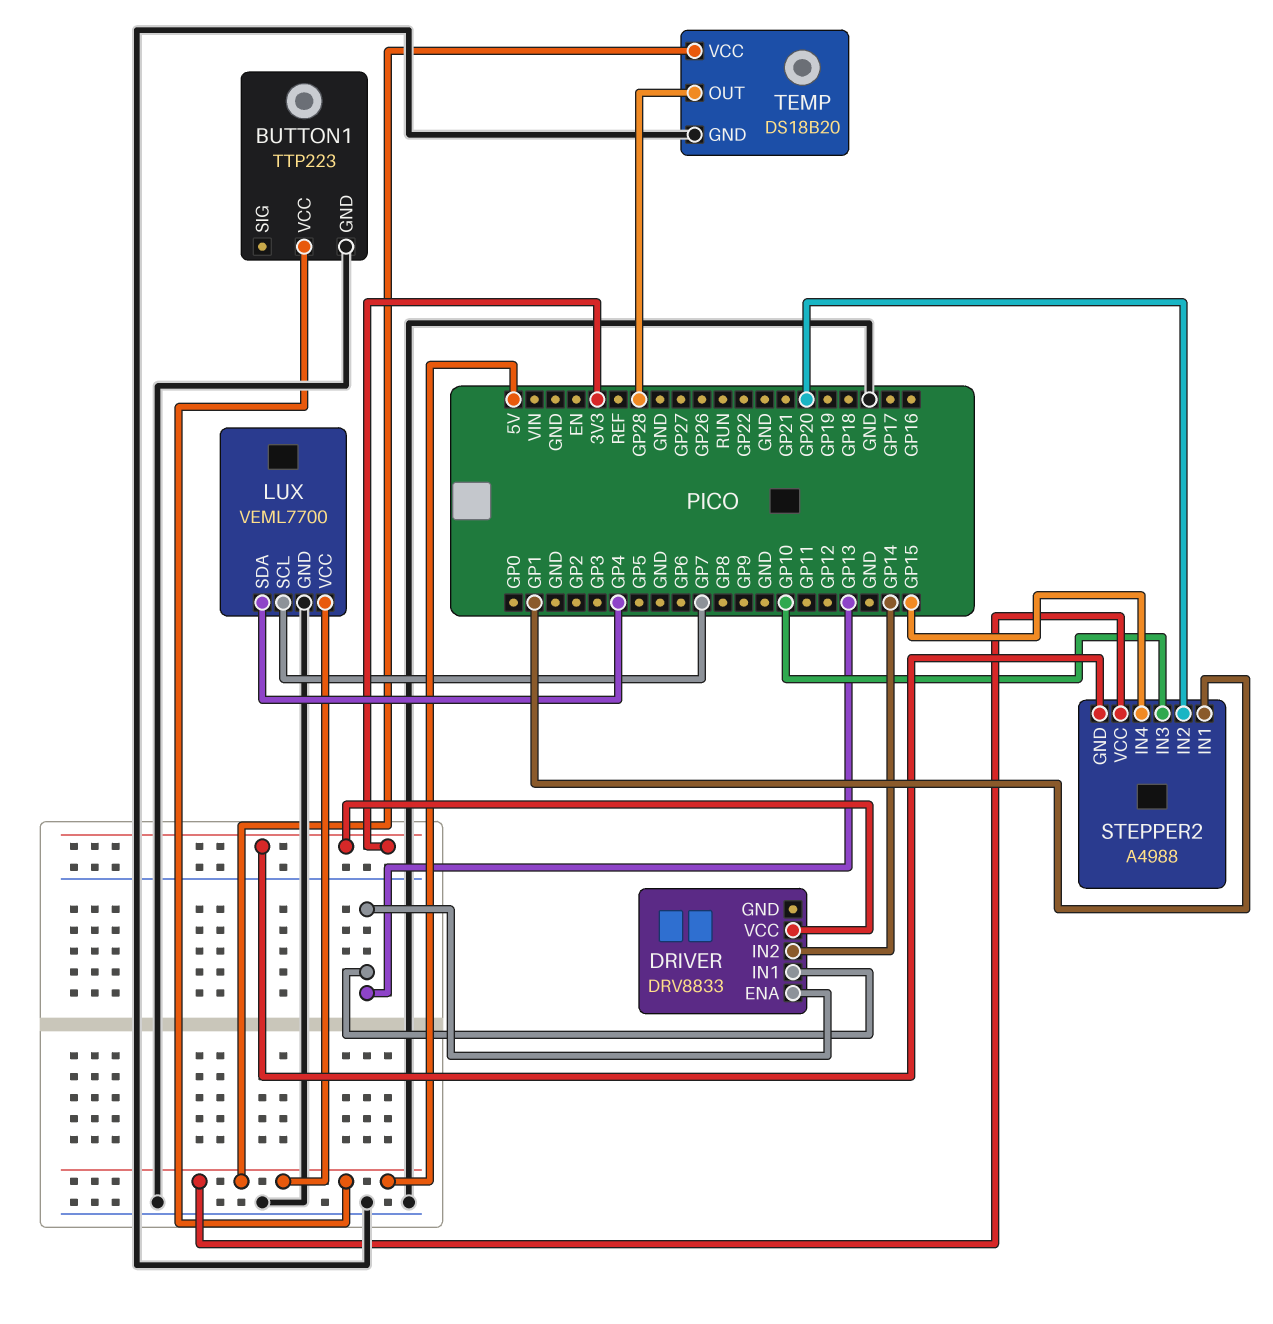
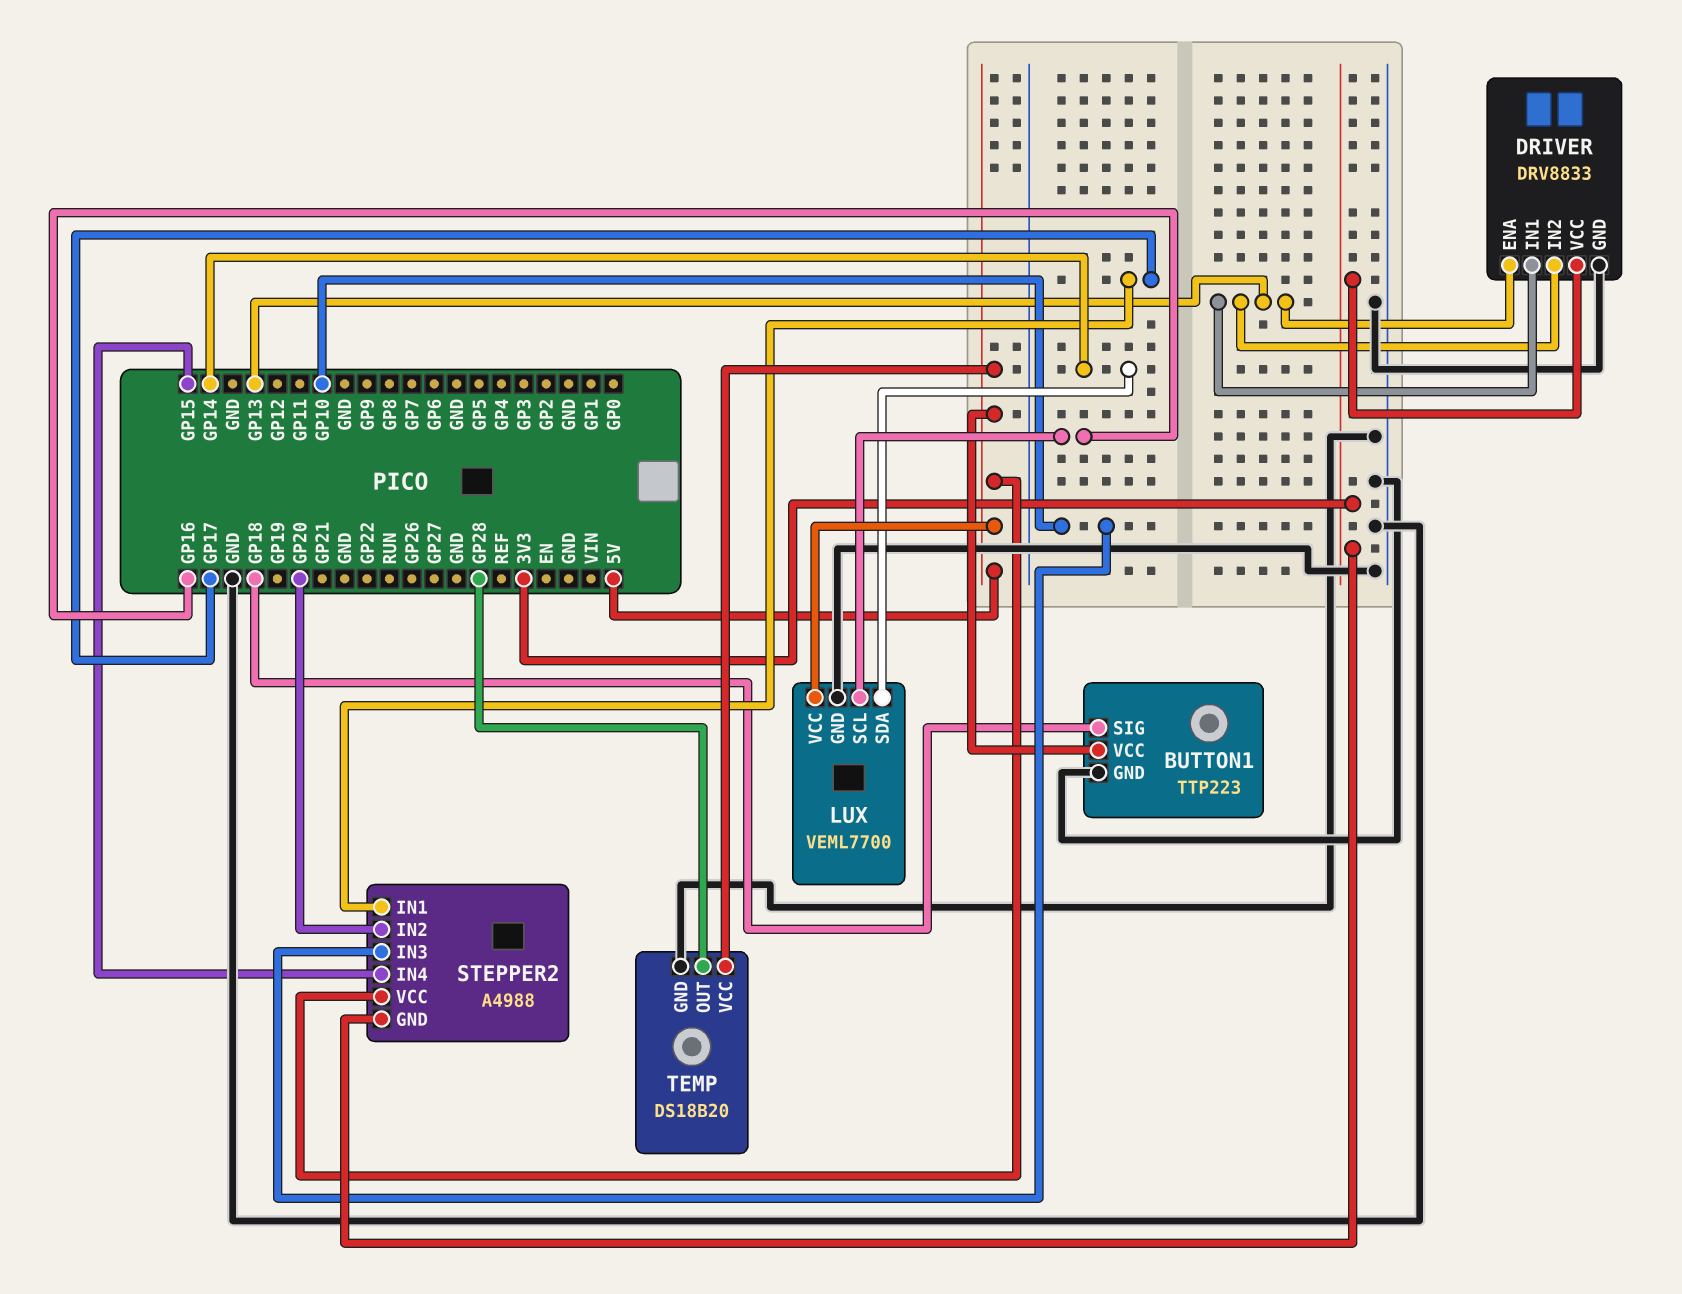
BUTTON1 pin SIG: none -> GP18
DRIVER pin GND: none -> GND
DRIVER pin IN2: GP14 -> GP13
LUX pin SCL: GP7 -> GP16
LUX pin SDA: GP4 -> GP14
STEPPER2 pin IN1: GP1 -> GP17

